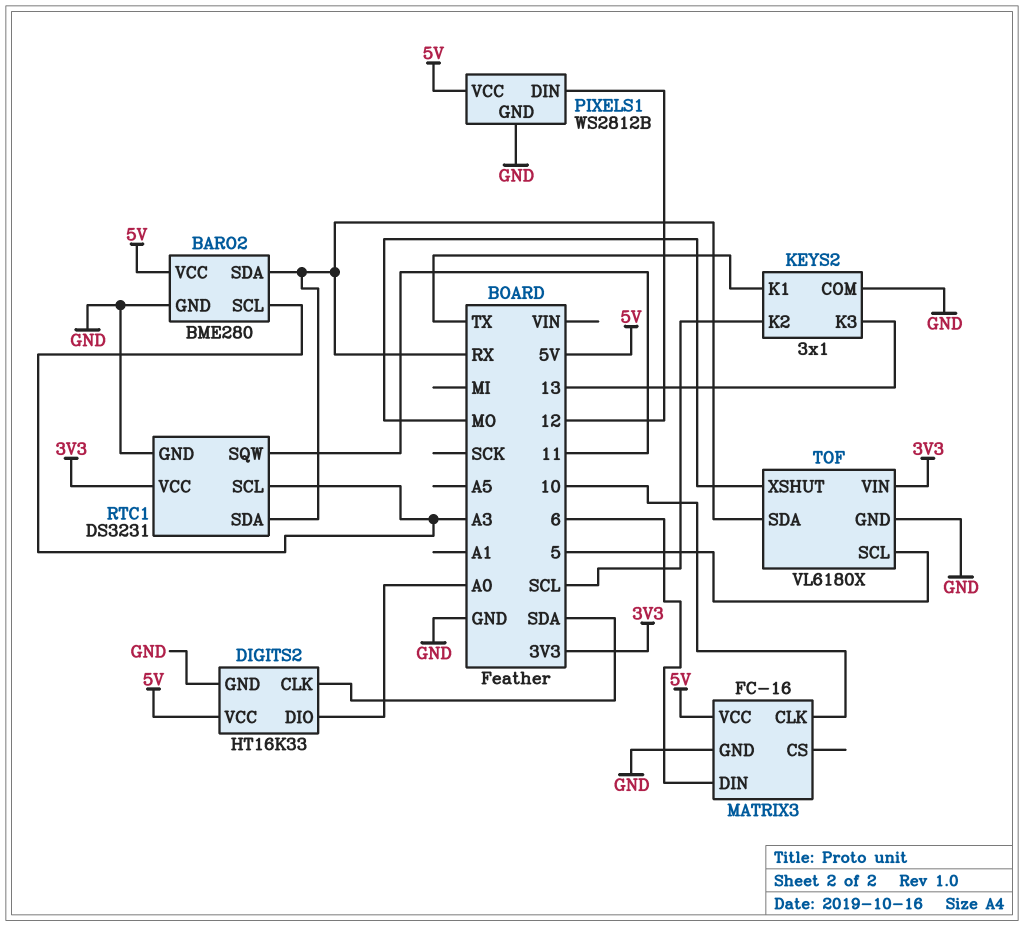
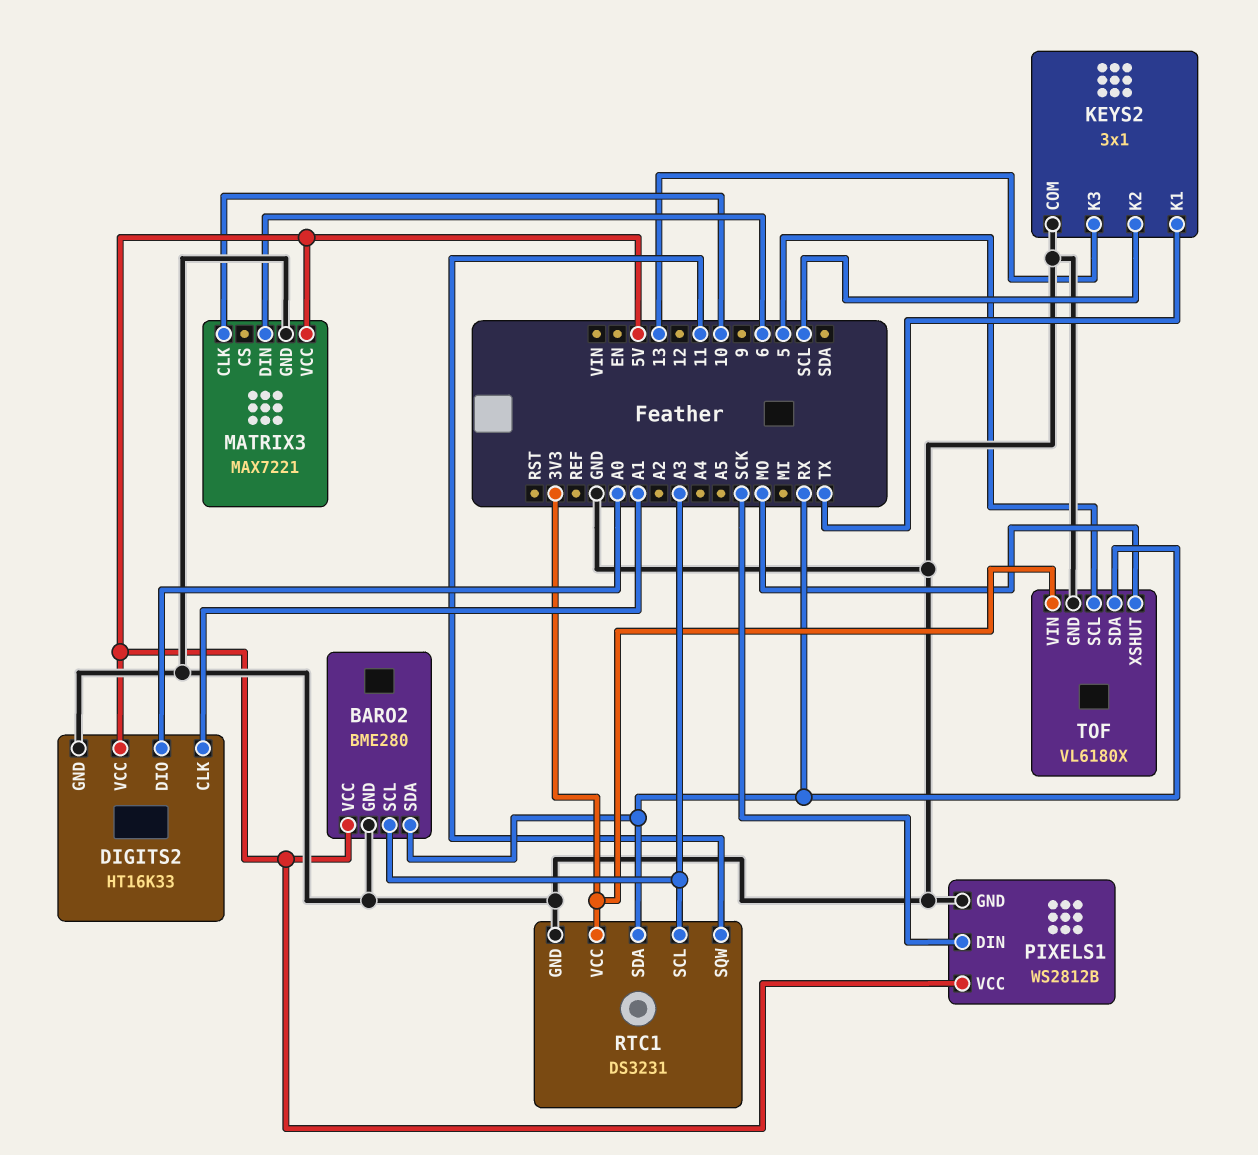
DIGITS2 pin CLK: SDA -> A1
MATRIX3: FC-16 -> MAX7221
PIXELS1 pin DIN: 12 -> SCK

